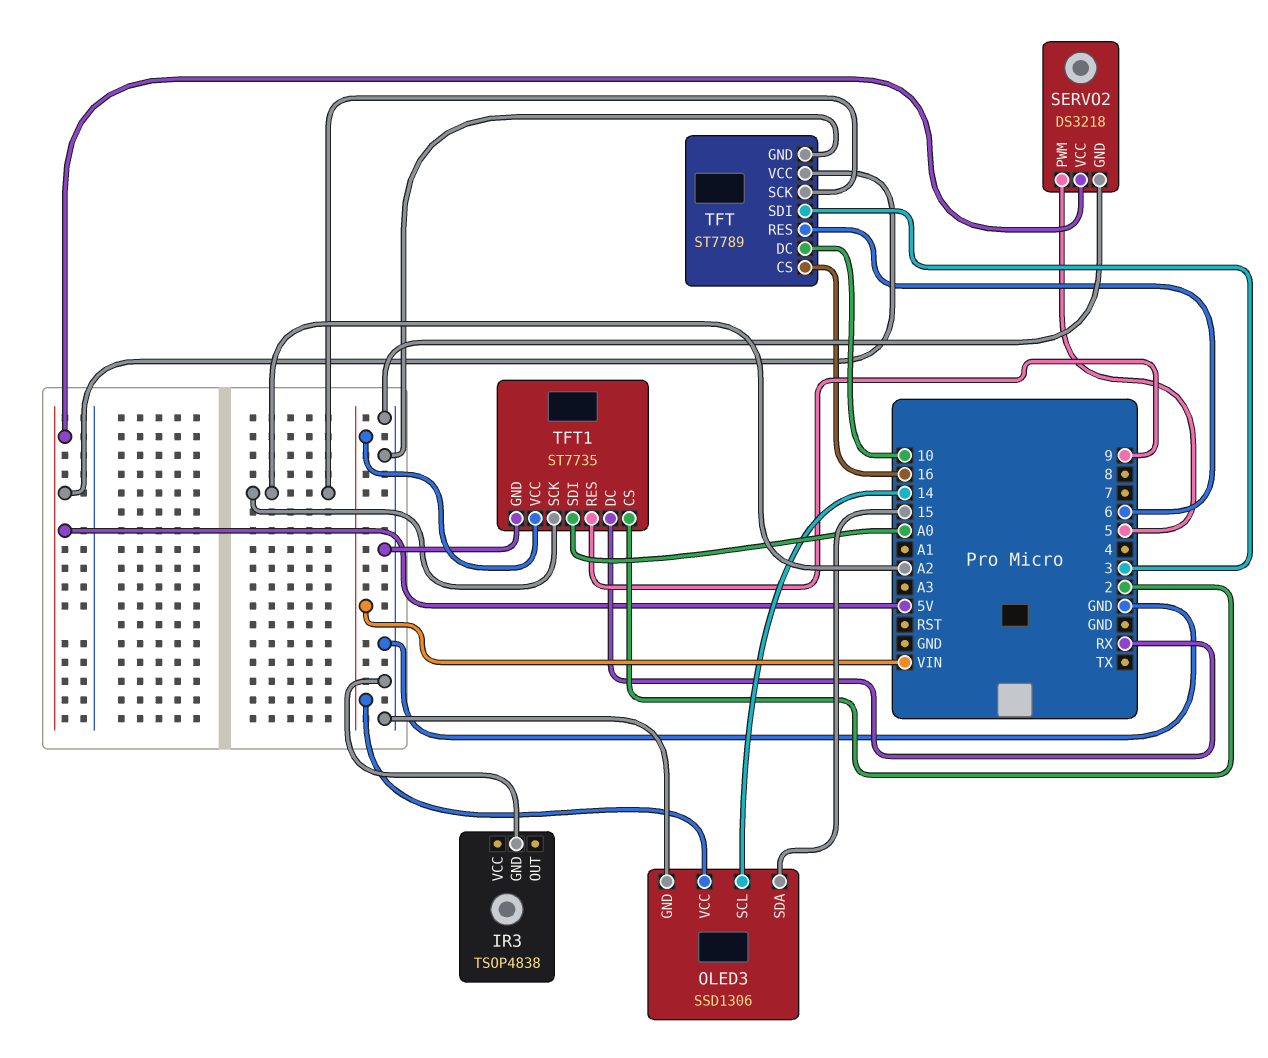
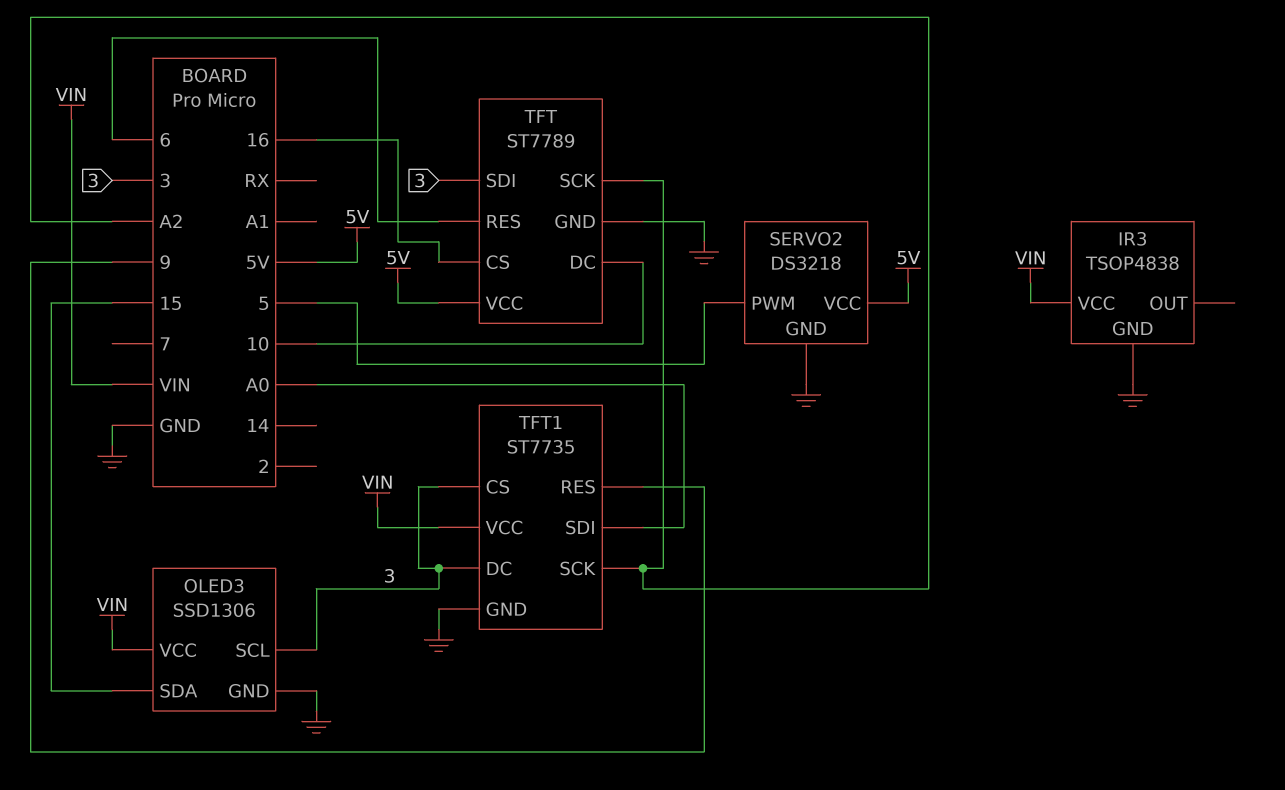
IR3 pin VCC: none -> VIN
OLED3 pin SCL: 14 -> 3
TFT1 pin CS: 2 -> 3
TFT1 pin DC: RX -> 3

